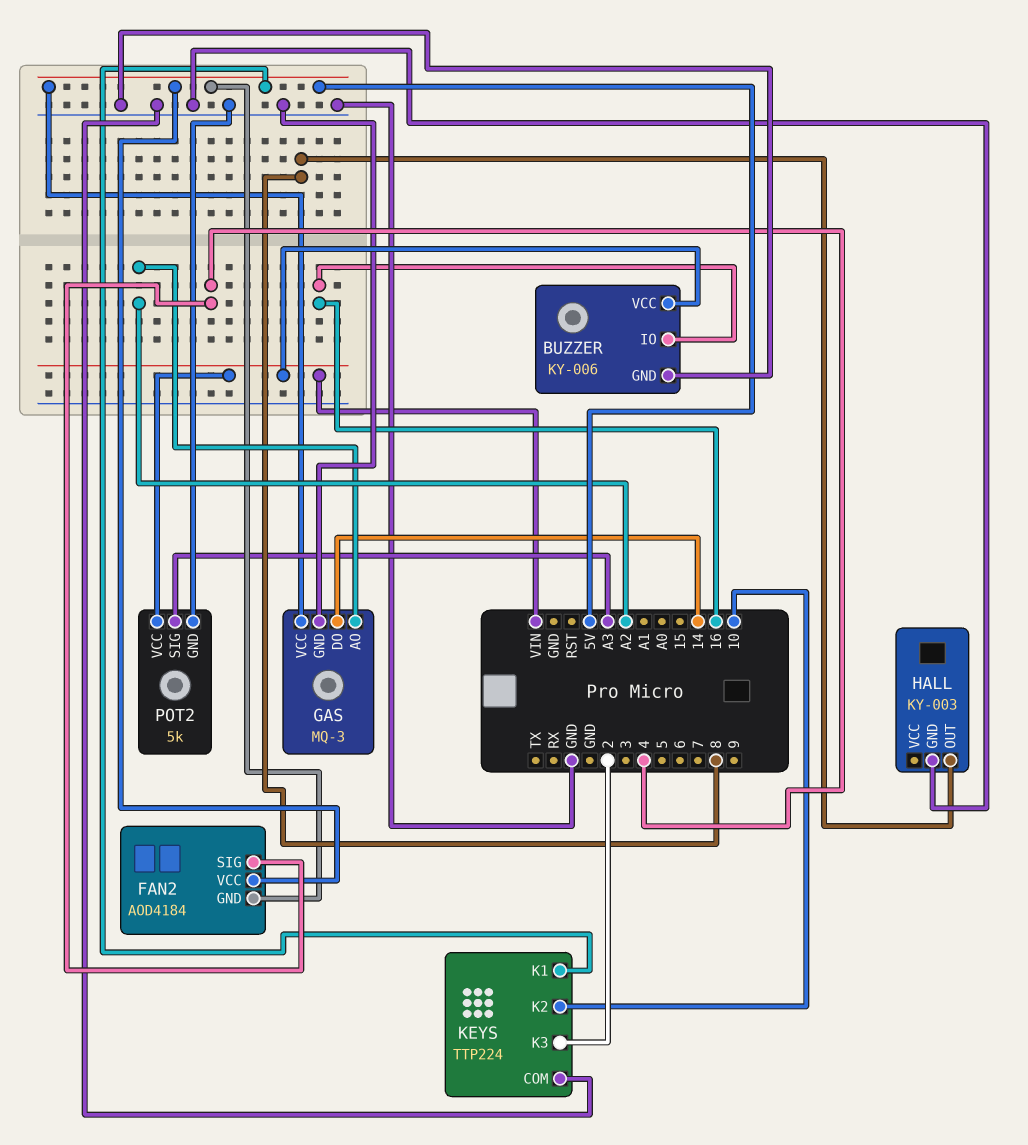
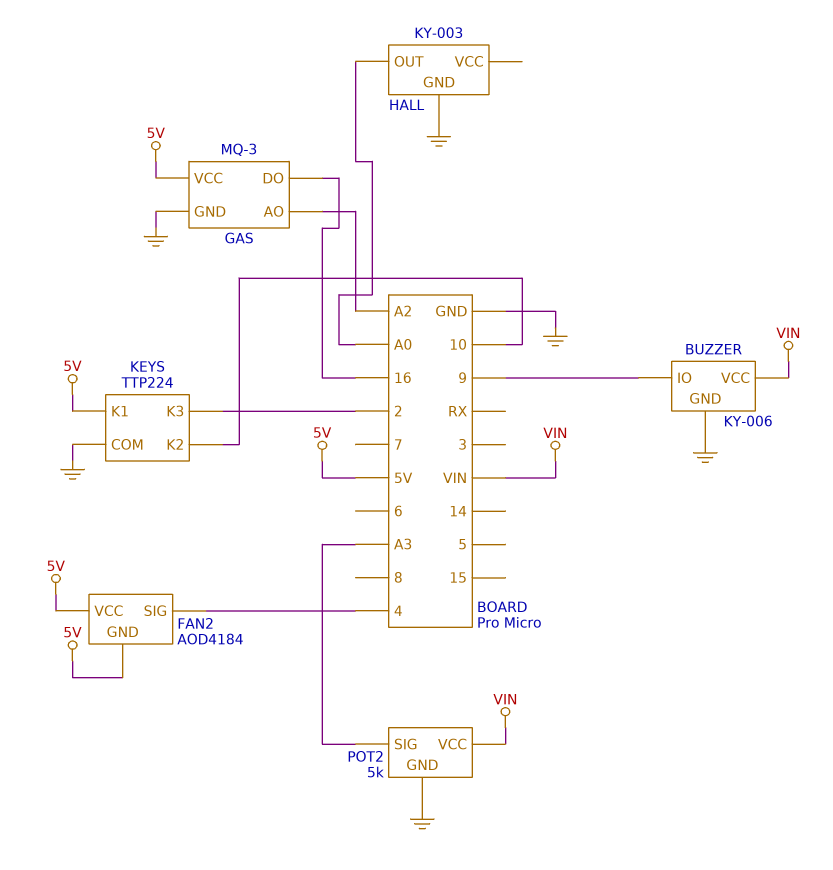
BUZZER pin IO: 16 -> 9
GAS pin DO: 14 -> 16
HALL pin OUT: 8 -> A0

